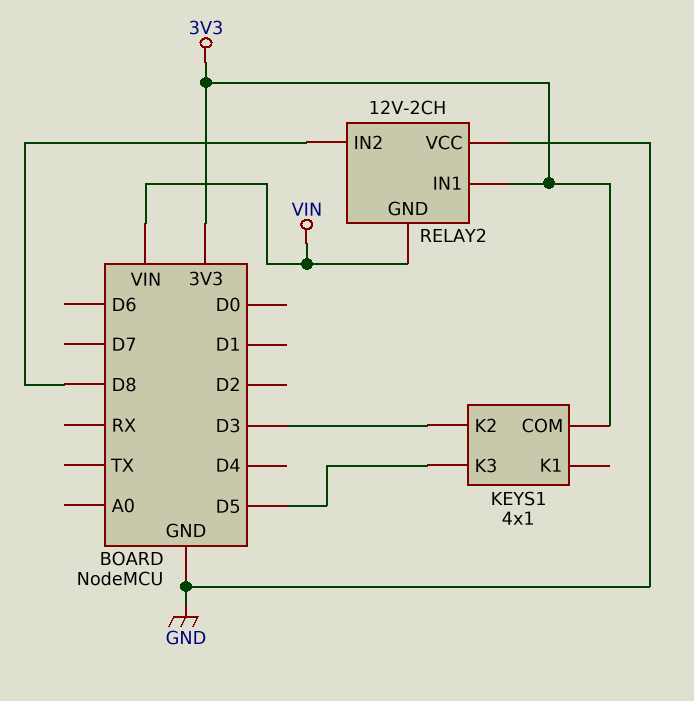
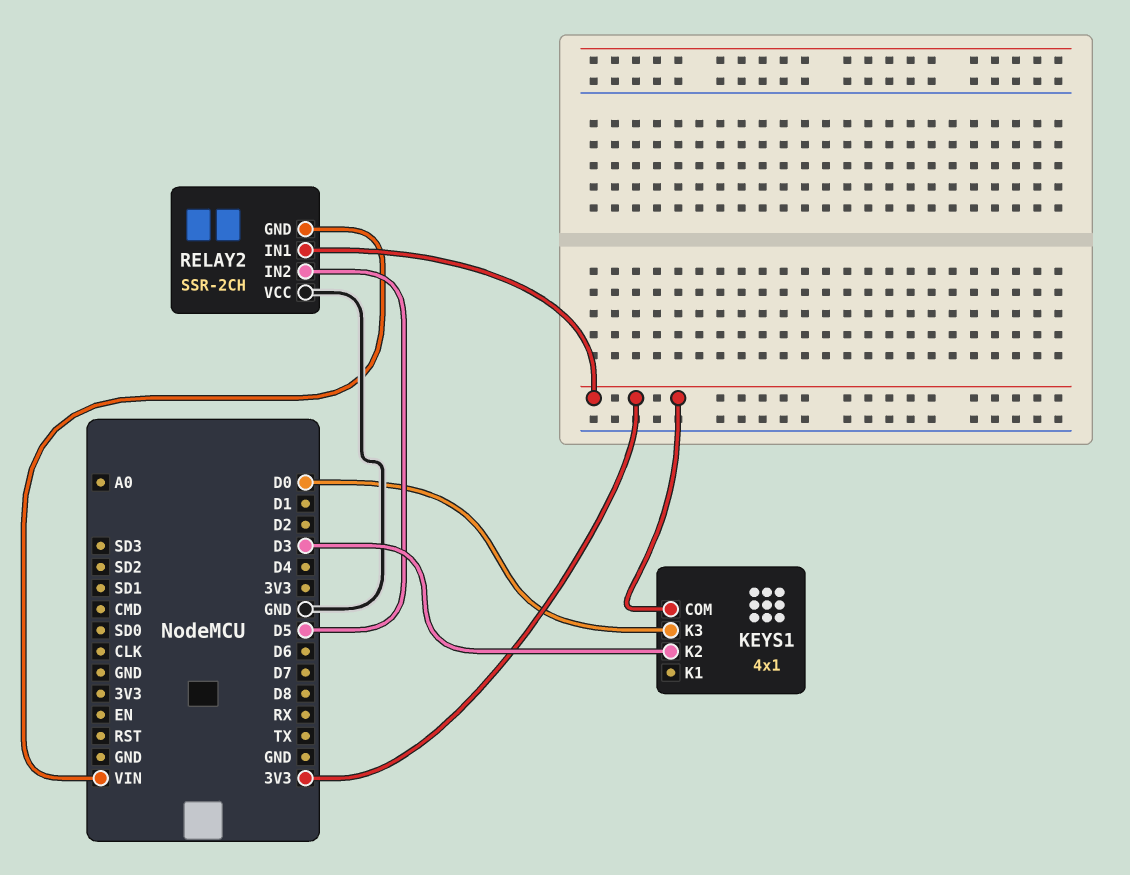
KEYS1 pin K3: D5 -> D0
RELAY2: 12V-2CH -> SSR-2CH
RELAY2 pin IN2: D8 -> D5

